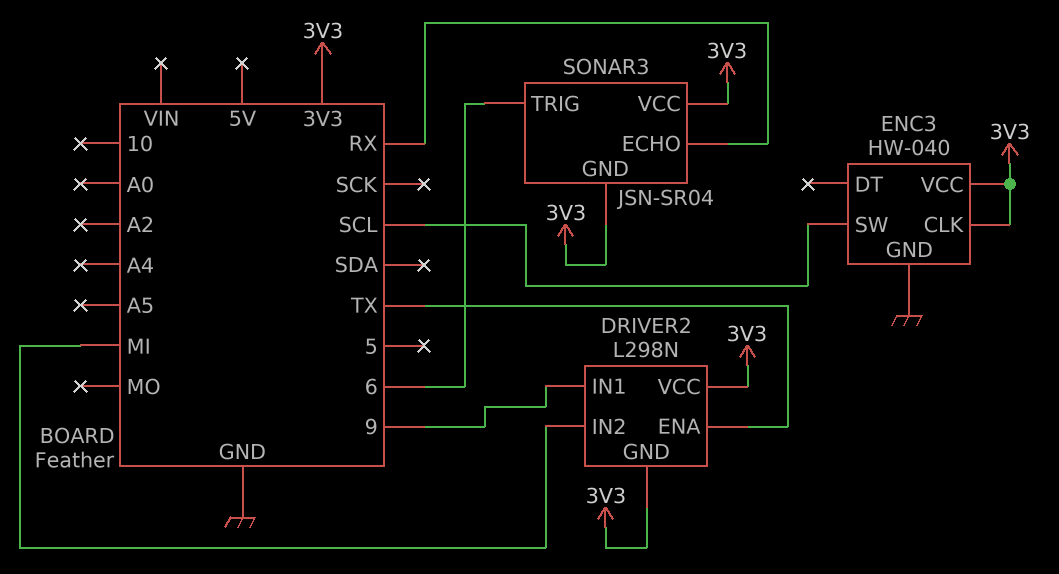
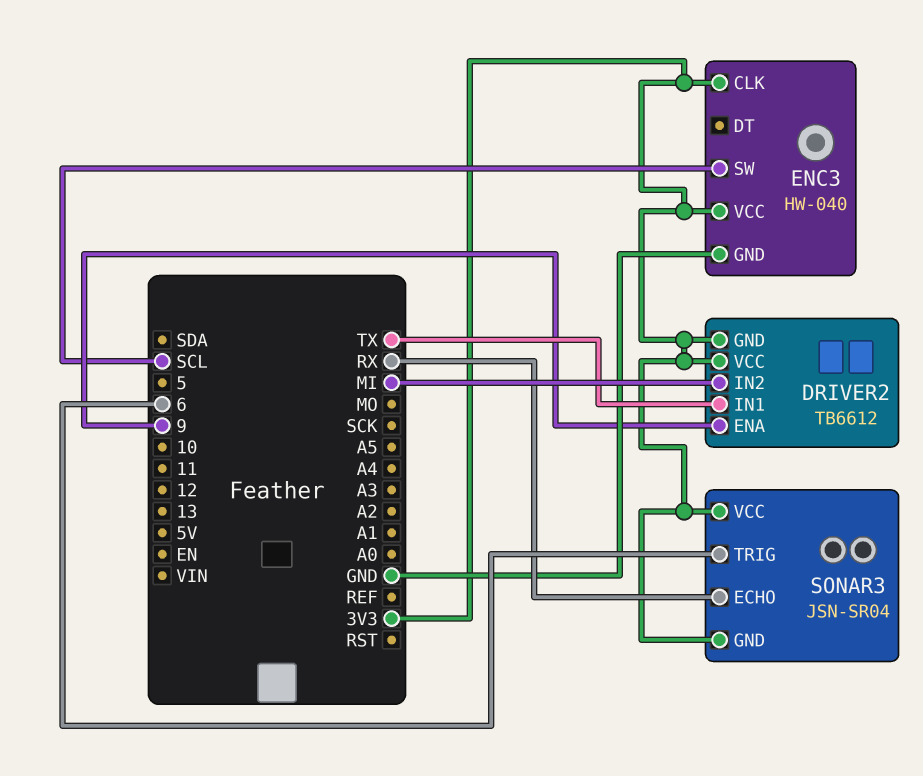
DRIVER2: L298N -> TB6612
DRIVER2 pin ENA: TX -> 9
DRIVER2 pin IN1: 9 -> TX

